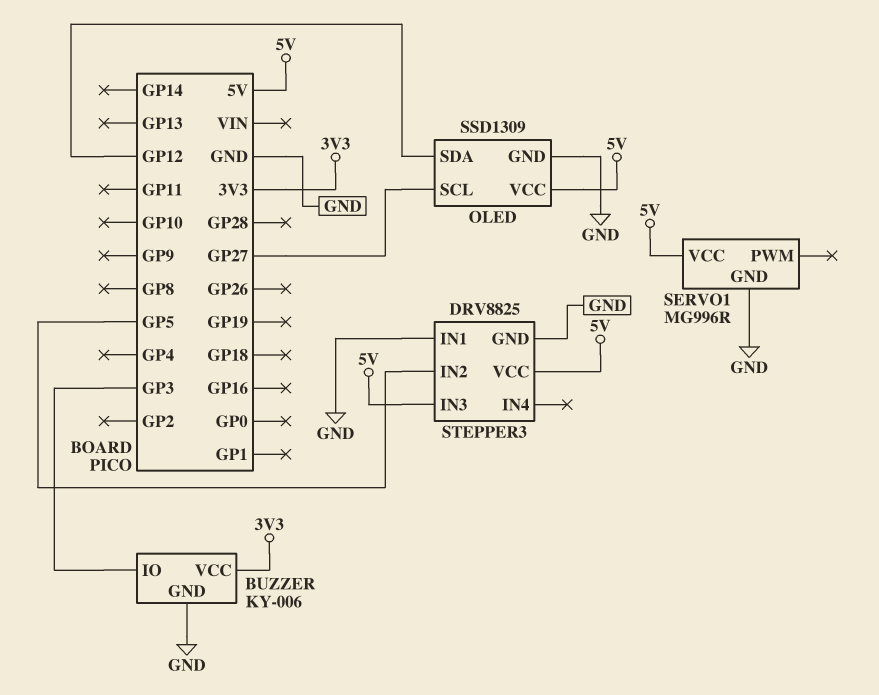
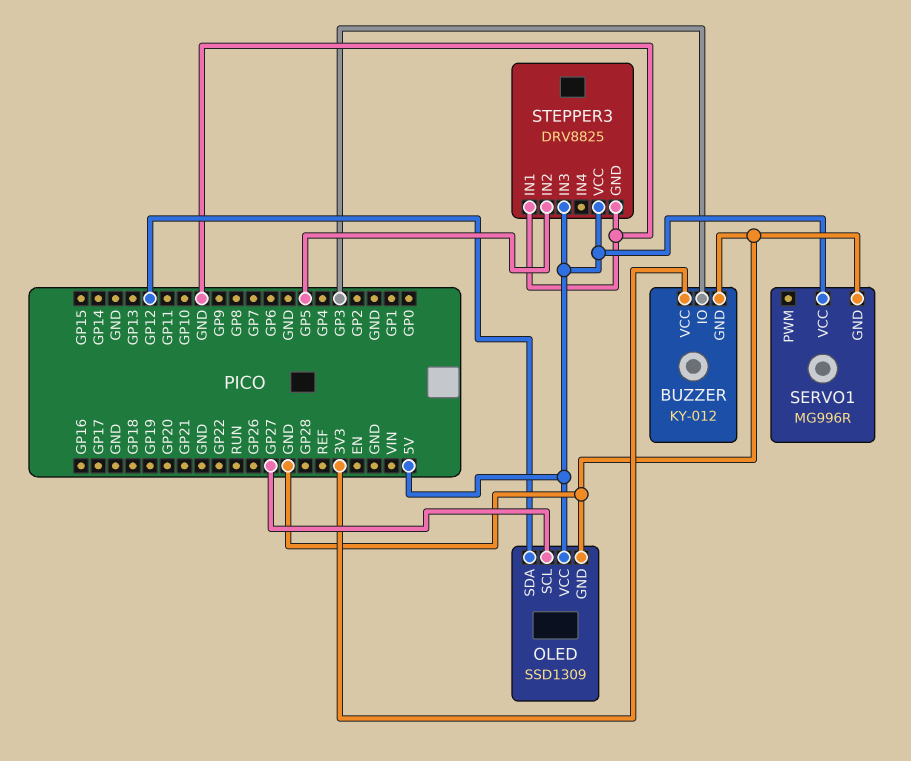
BUZZER: KY-006 -> KY-012

